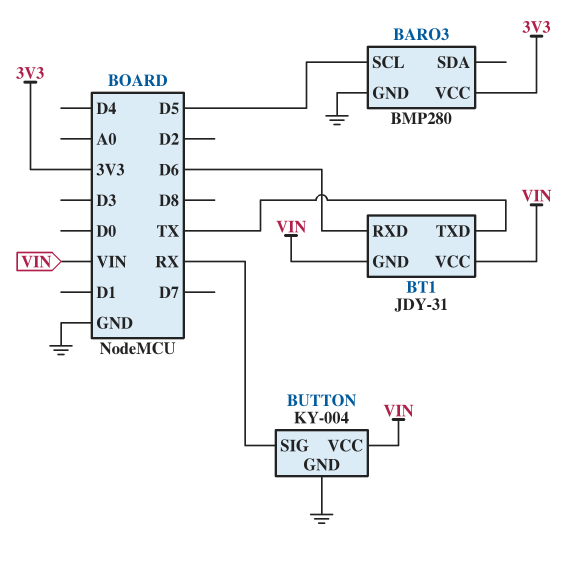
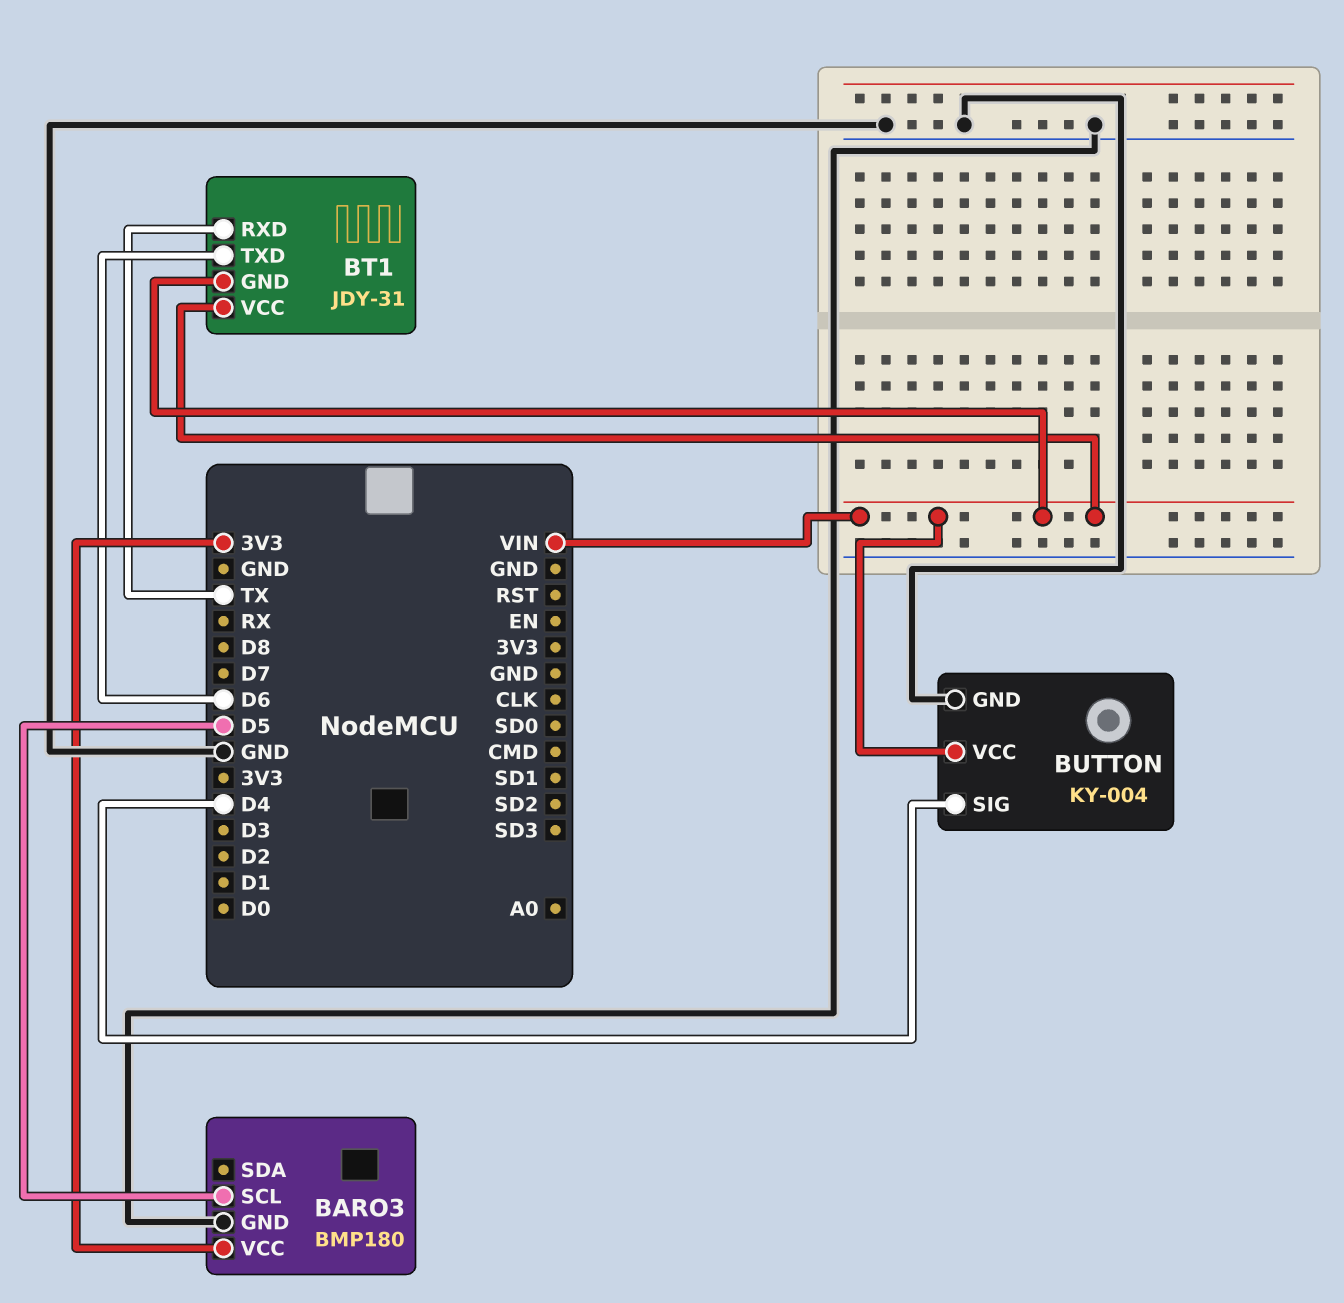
BARO3: BMP280 -> BMP180
BT1 pin RXD: D6 -> TX
BT1 pin TXD: TX -> D6
BUTTON pin SIG: RX -> D4

